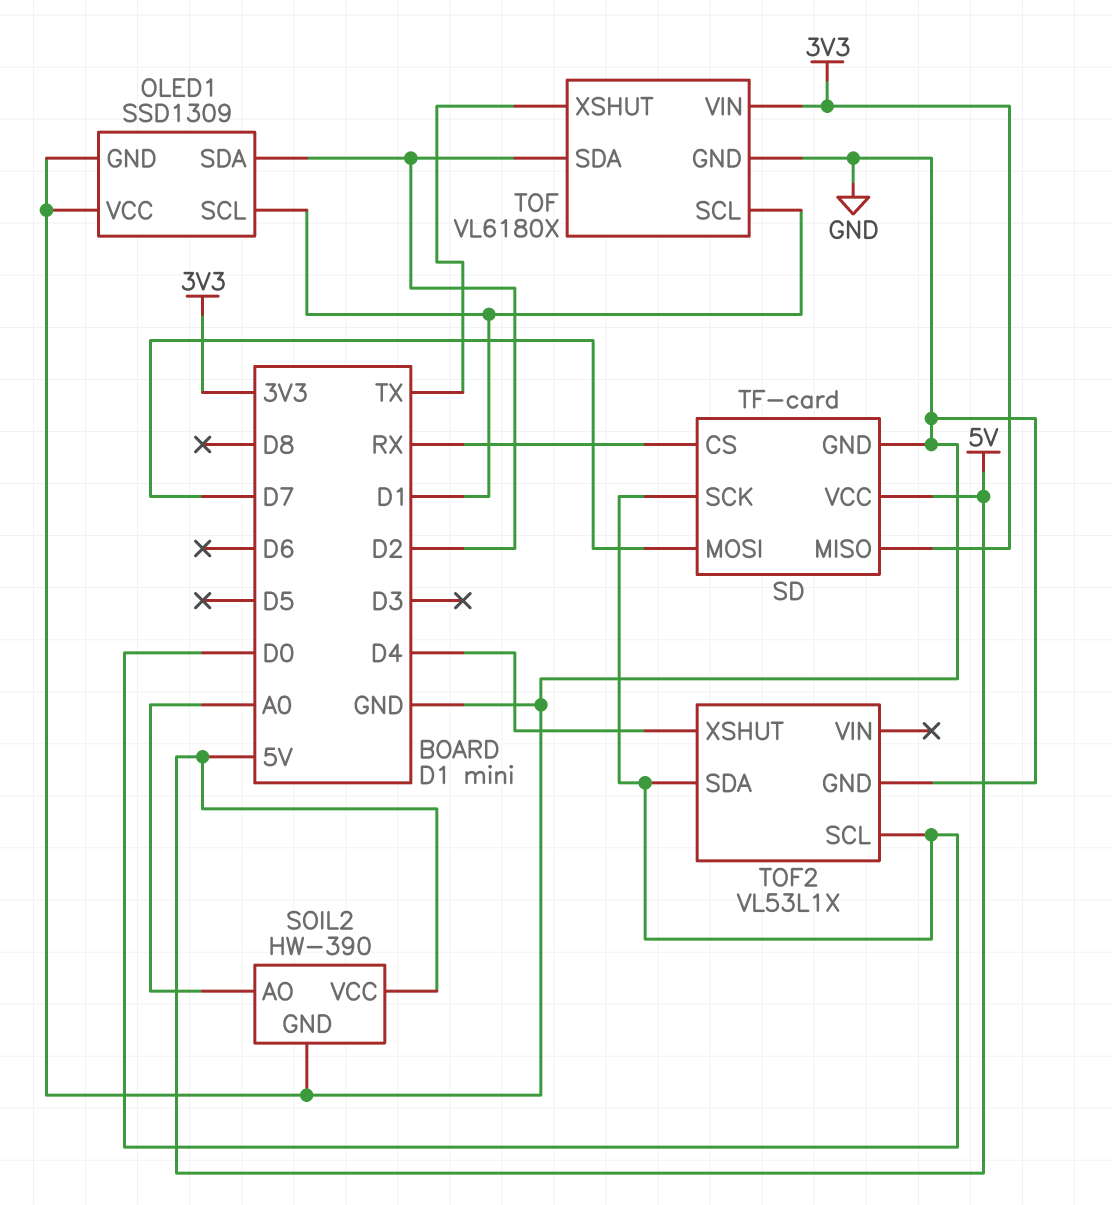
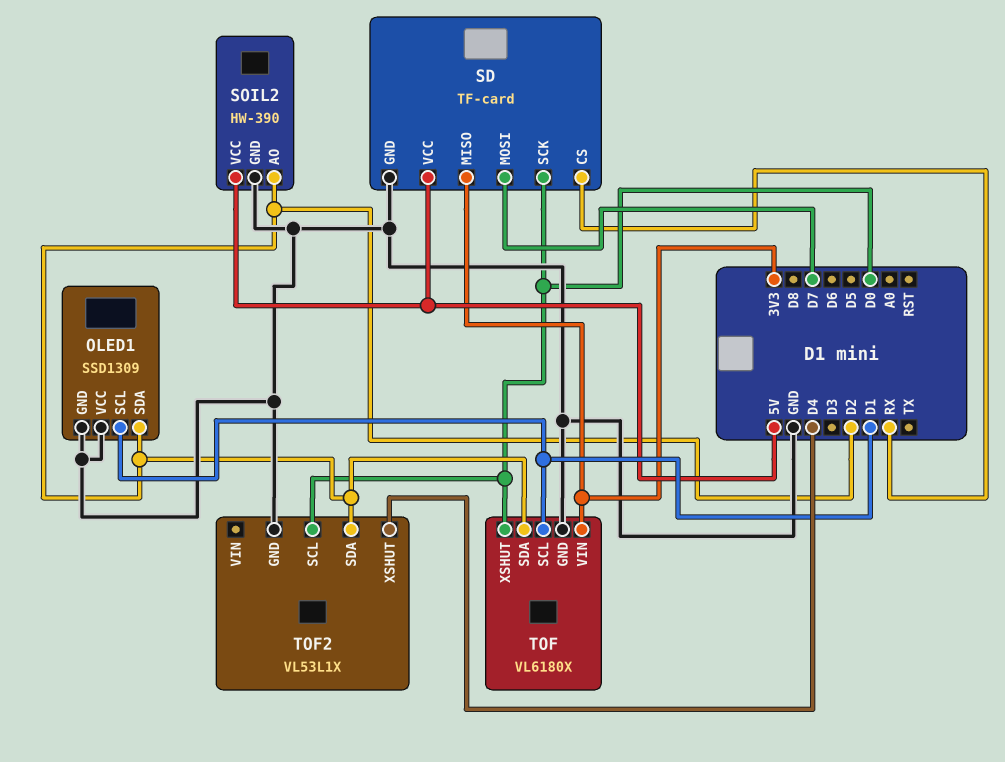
SOIL2 pin AO: A0 -> D2
TOF pin XSHUT: TX -> D0
TOF2 pin SDA: D0 -> D2

